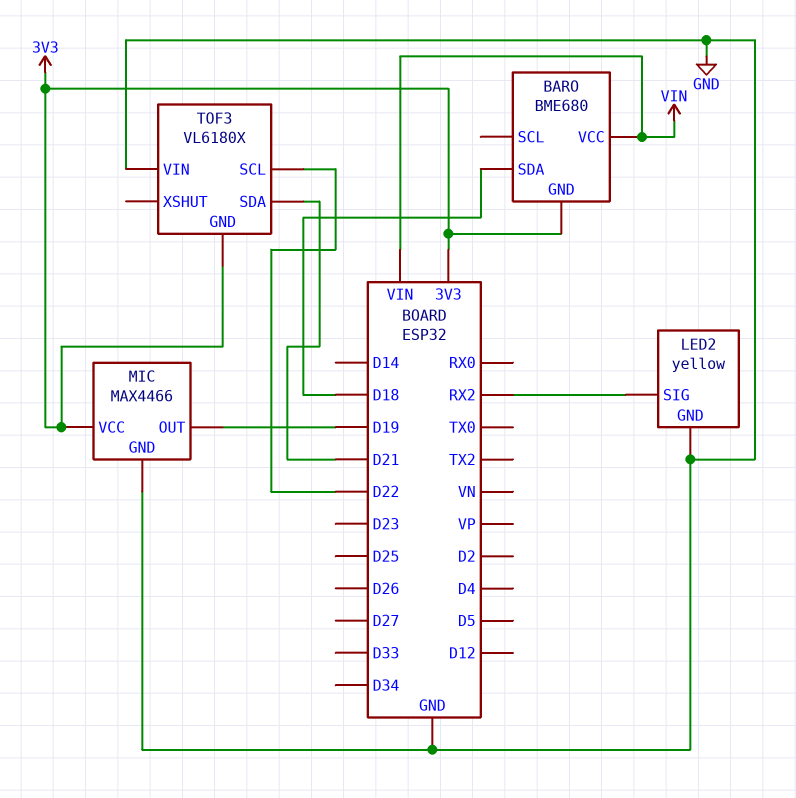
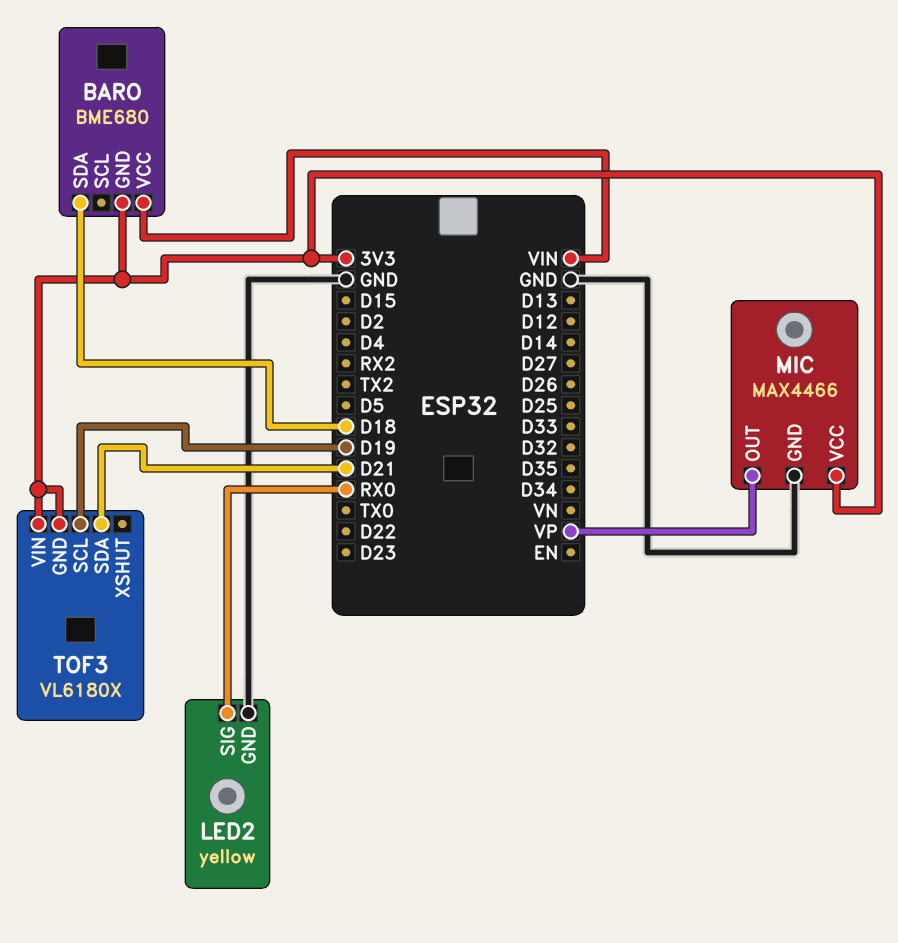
LED2 pin SIG: RX2 -> RX0
MIC pin OUT: D19 -> VP
TOF3 pin SCL: D22 -> D19
TOF3 pin VIN: GND -> 3V3

